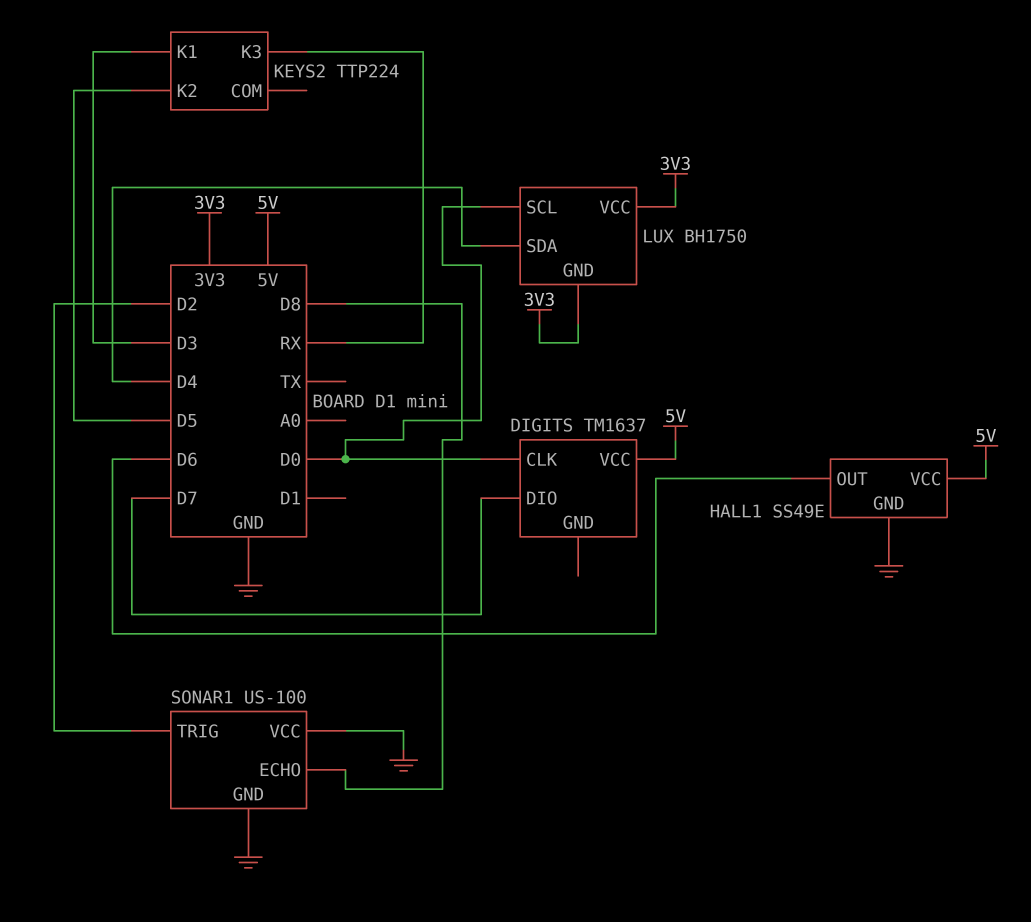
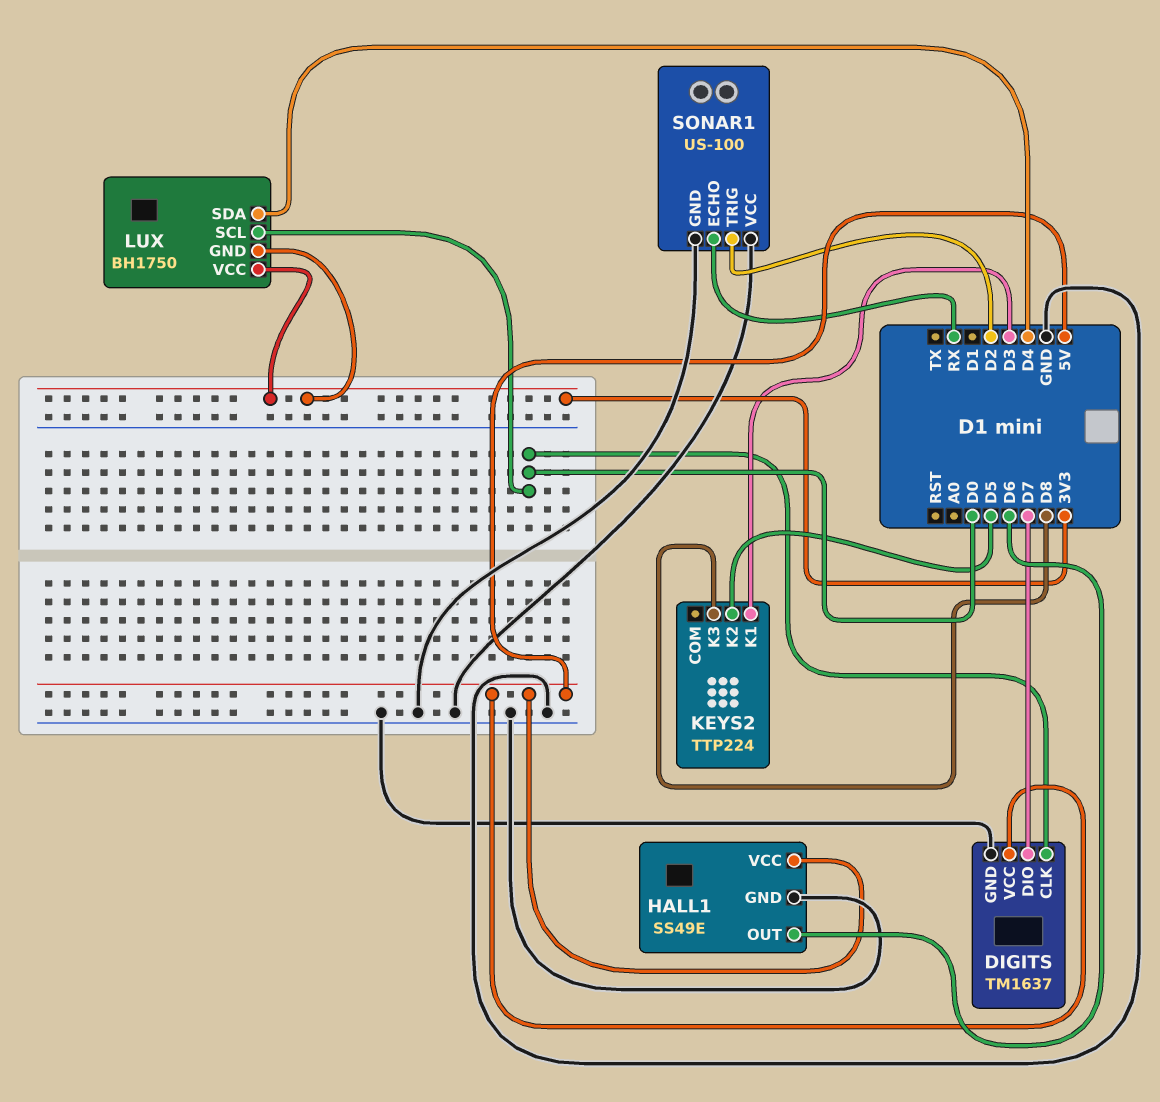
DIGITS pin GND: none -> GND
KEYS2 pin K3: RX -> D8
SONAR1 pin ECHO: D8 -> RX

